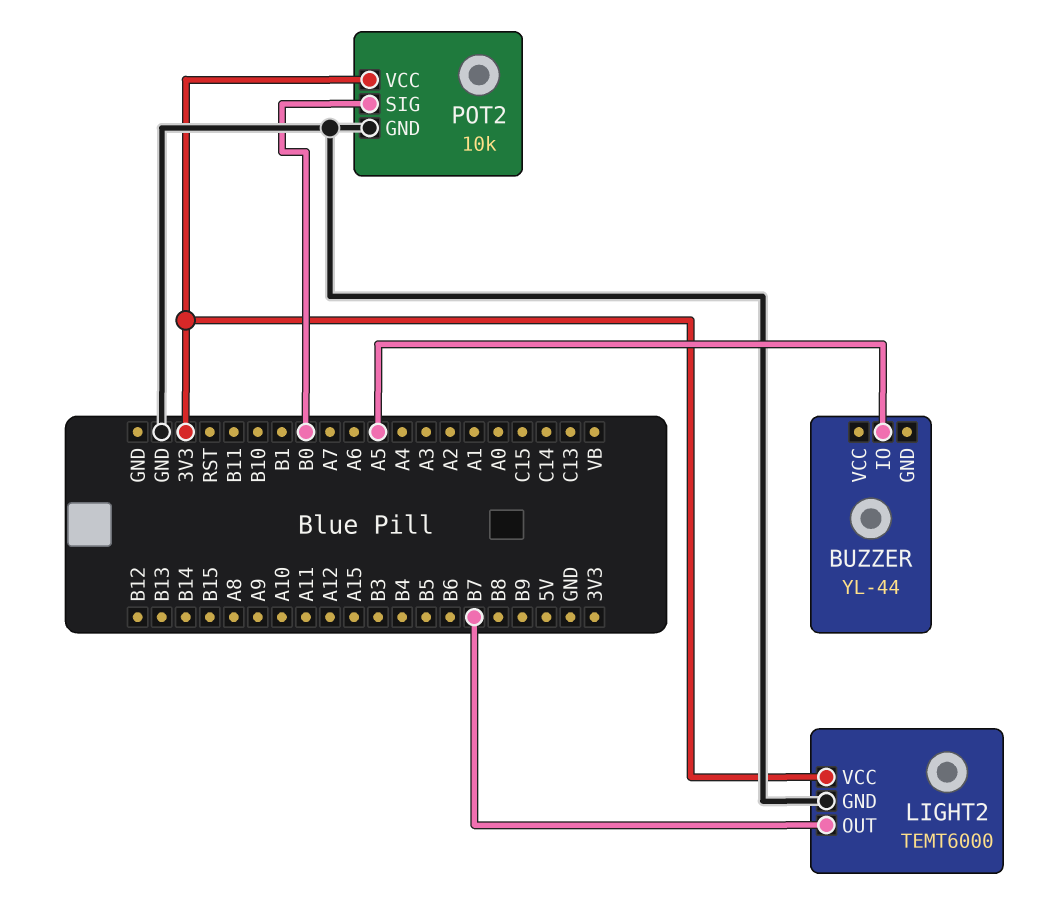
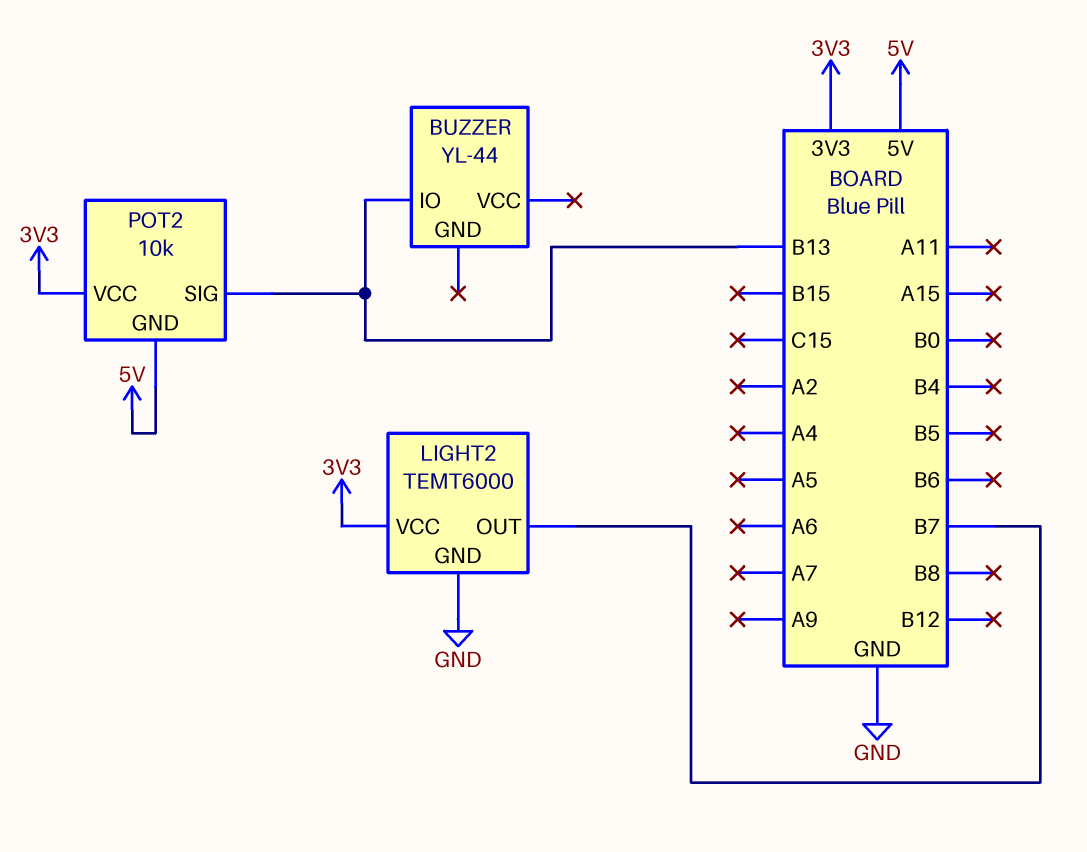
BUZZER pin IO: A5 -> B13
POT2 pin GND: GND -> 5V
POT2 pin SIG: B0 -> B13

